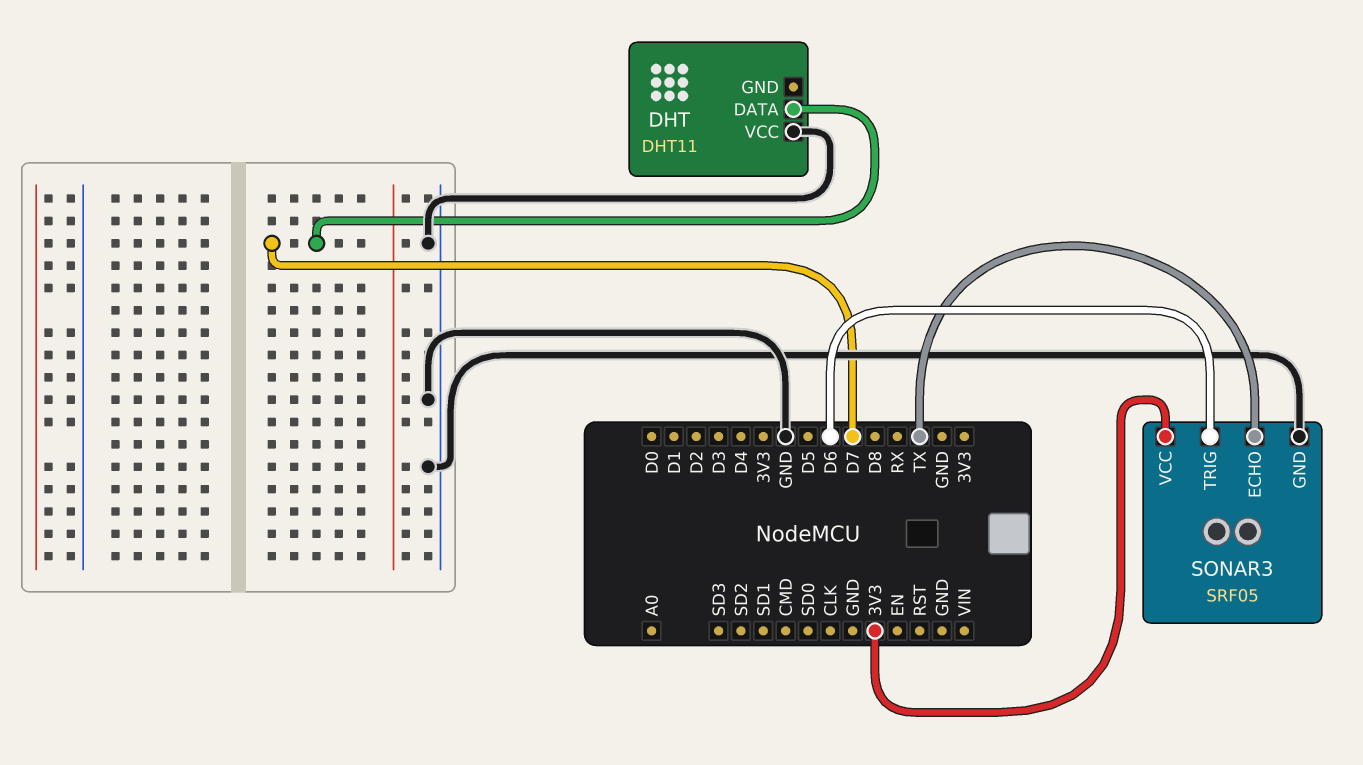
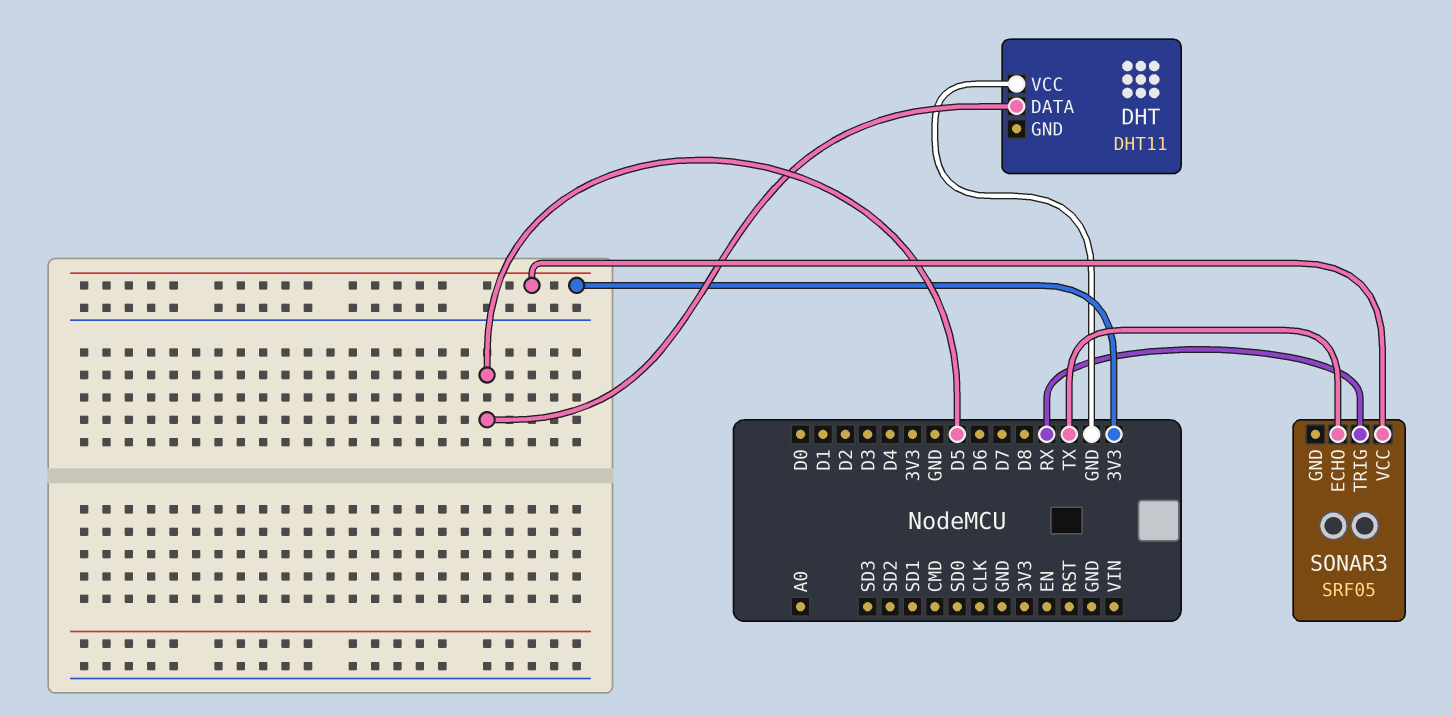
DHT pin DATA: D7 -> D5
SONAR3 pin GND: GND -> none
SONAR3 pin TRIG: D6 -> RX

